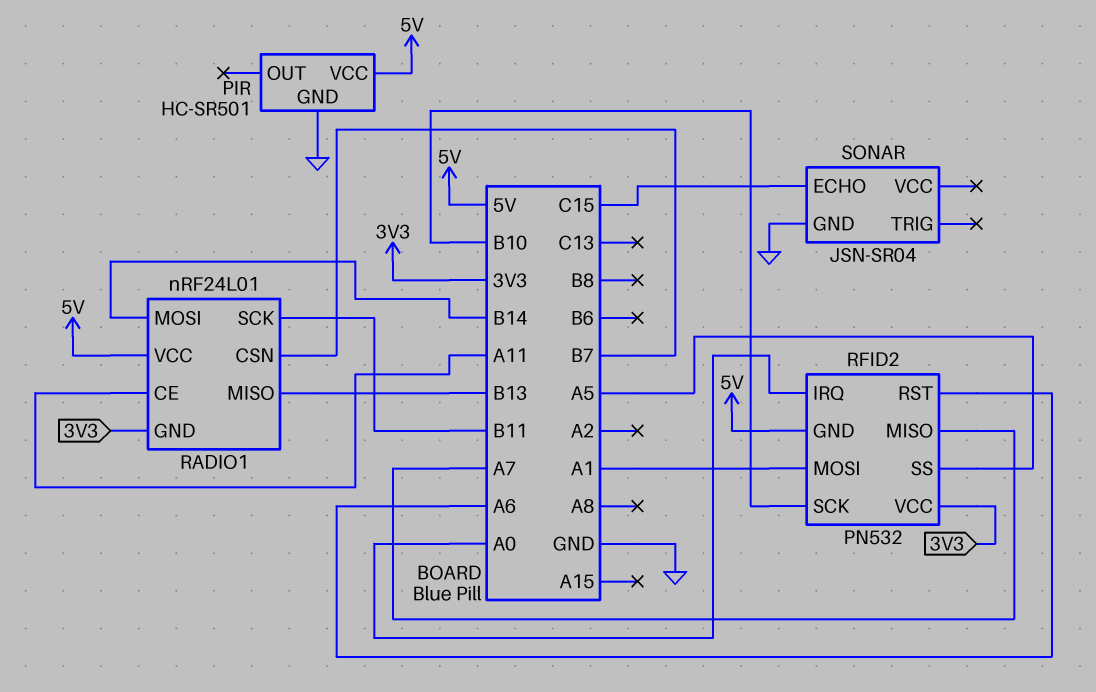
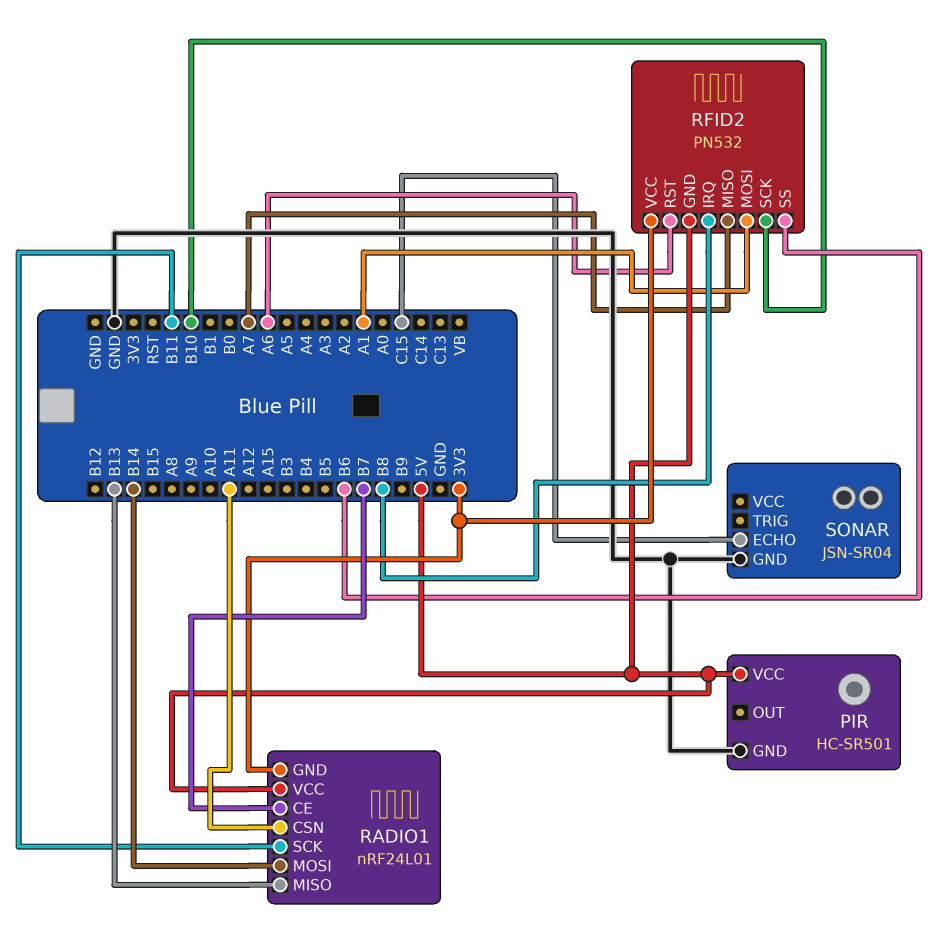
RADIO1 pin CE: A11 -> B7
RADIO1 pin CSN: B7 -> A11
RFID2 pin IRQ: A0 -> B8
RFID2 pin SS: A5 -> B6

